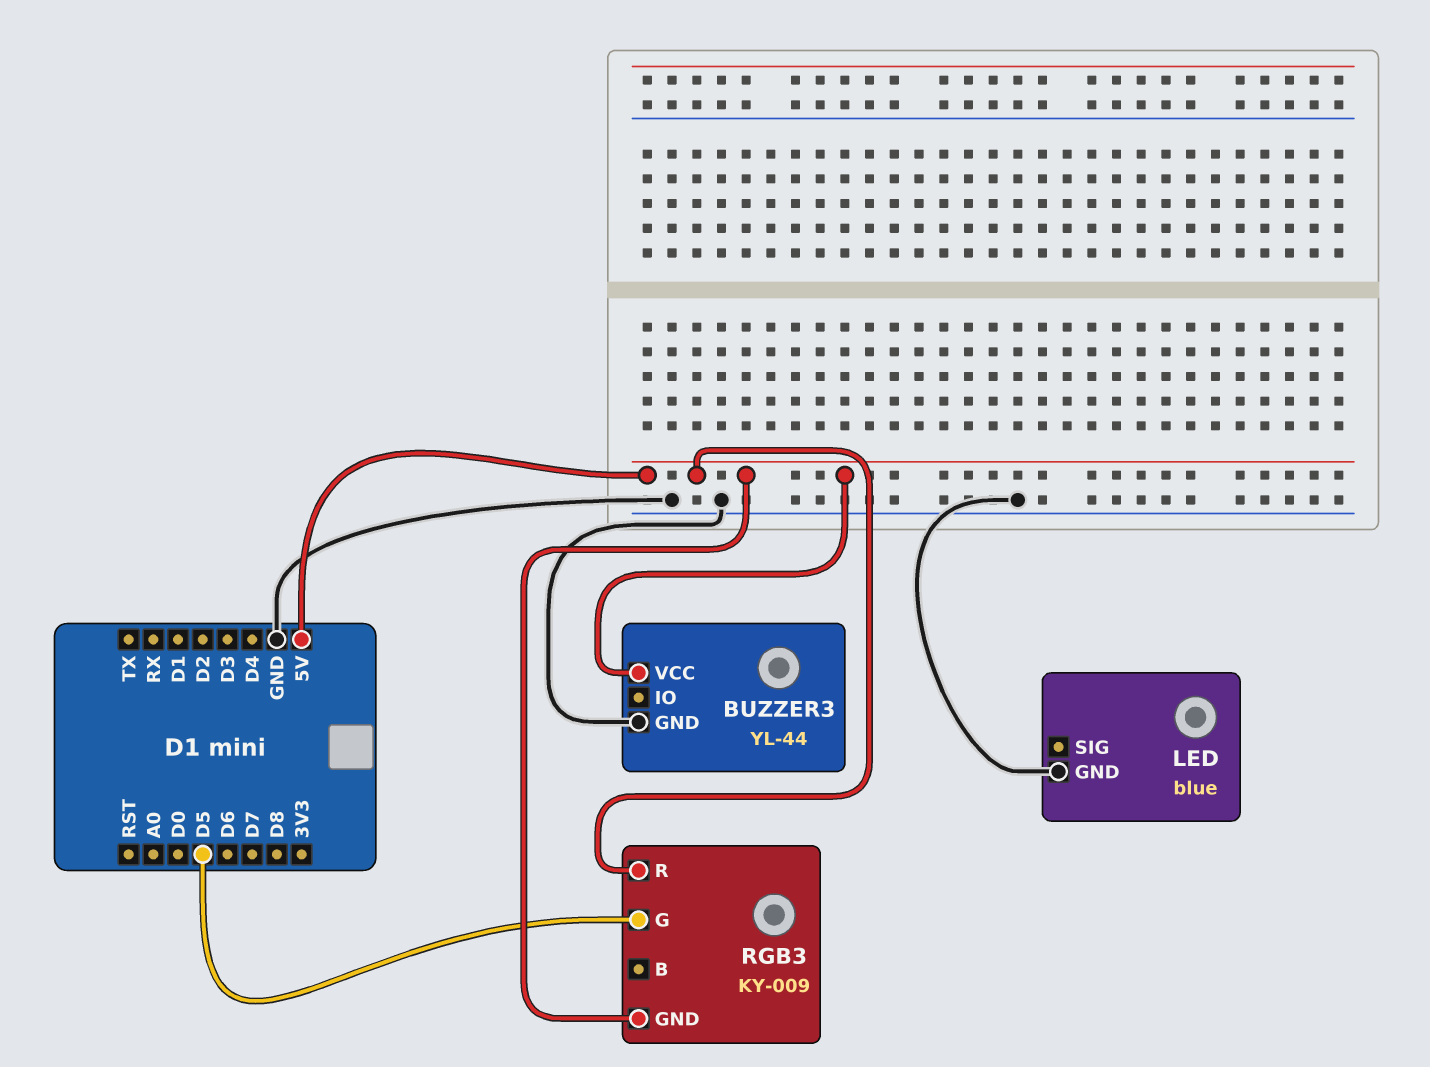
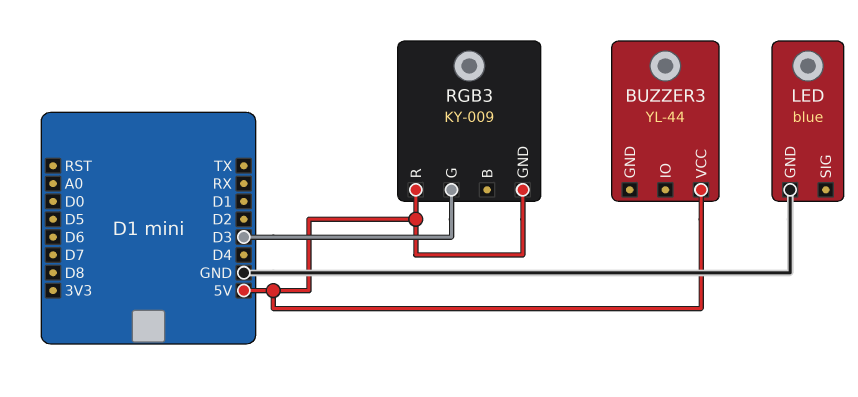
BUZZER3 pin GND: GND -> none
RGB3 pin G: D5 -> D3

